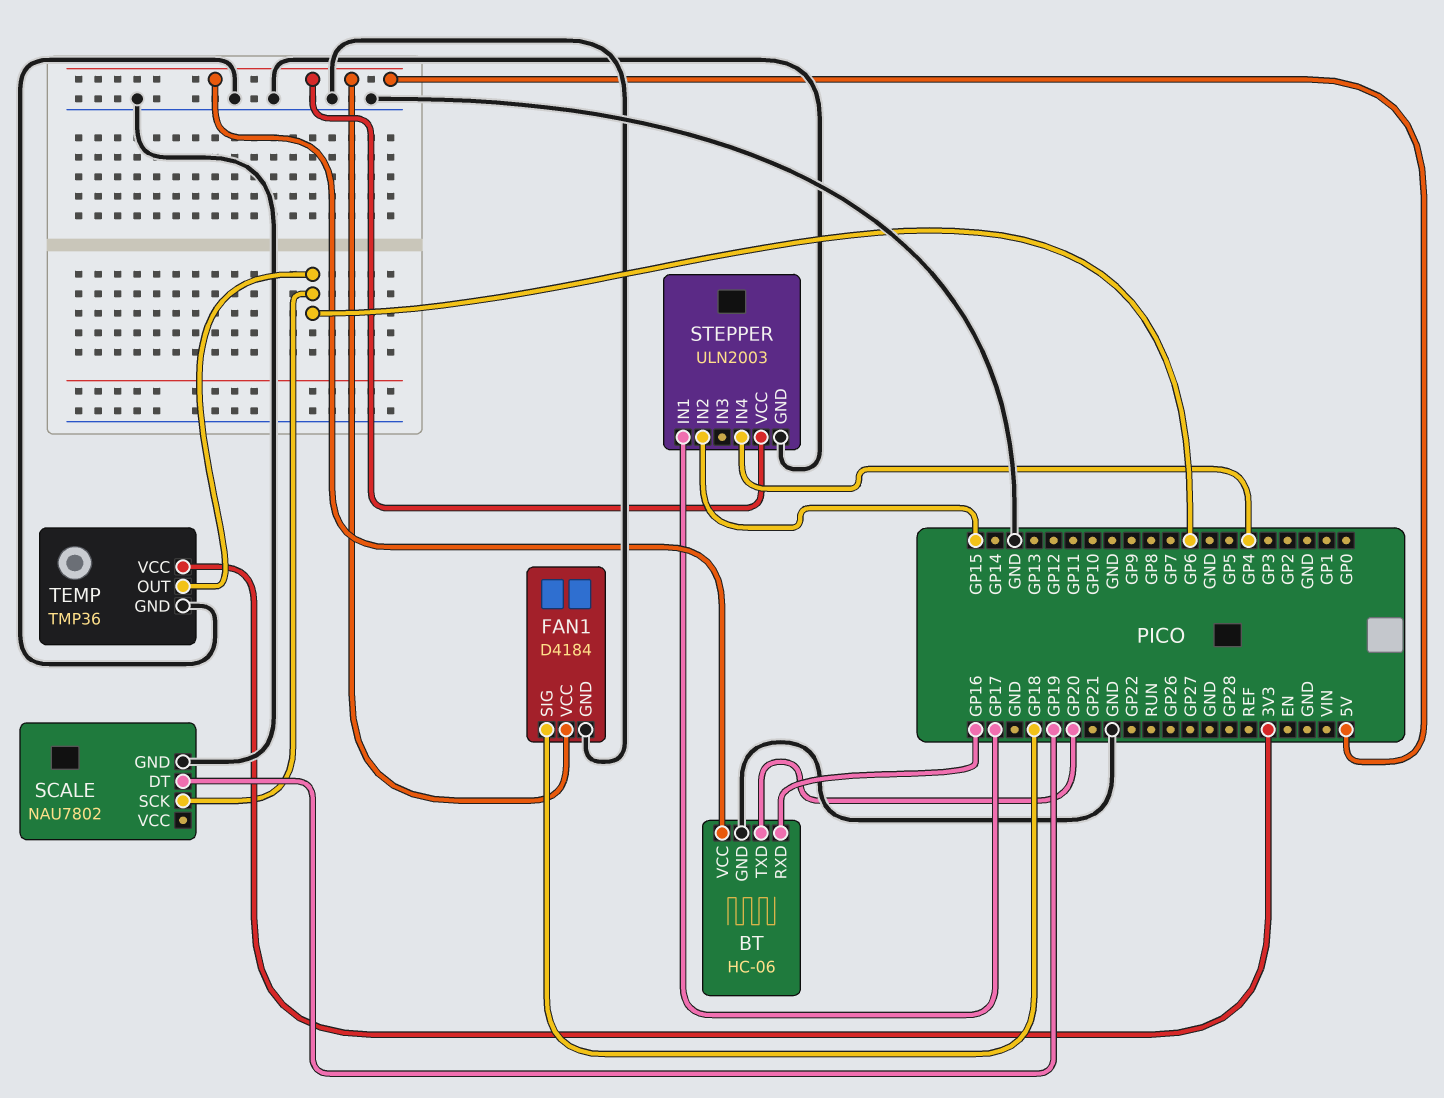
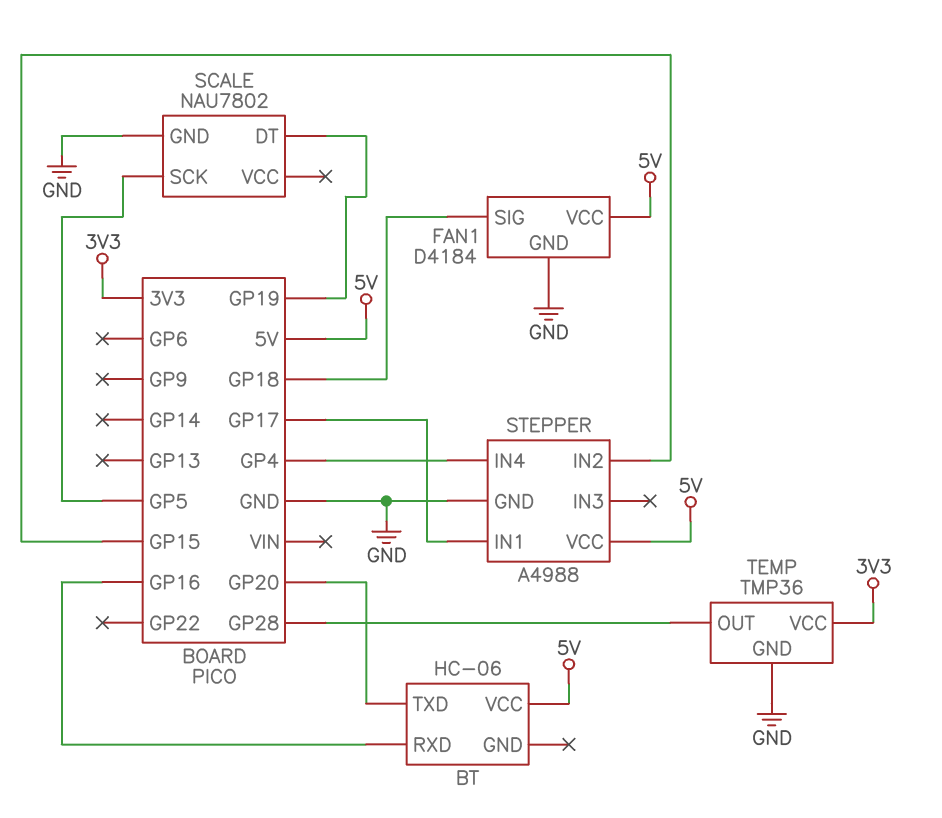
BT pin GND: GND -> none
SCALE pin SCK: GP6 -> GP5
STEPPER: ULN2003 -> A4988
TEMP pin OUT: GP6 -> GP28

